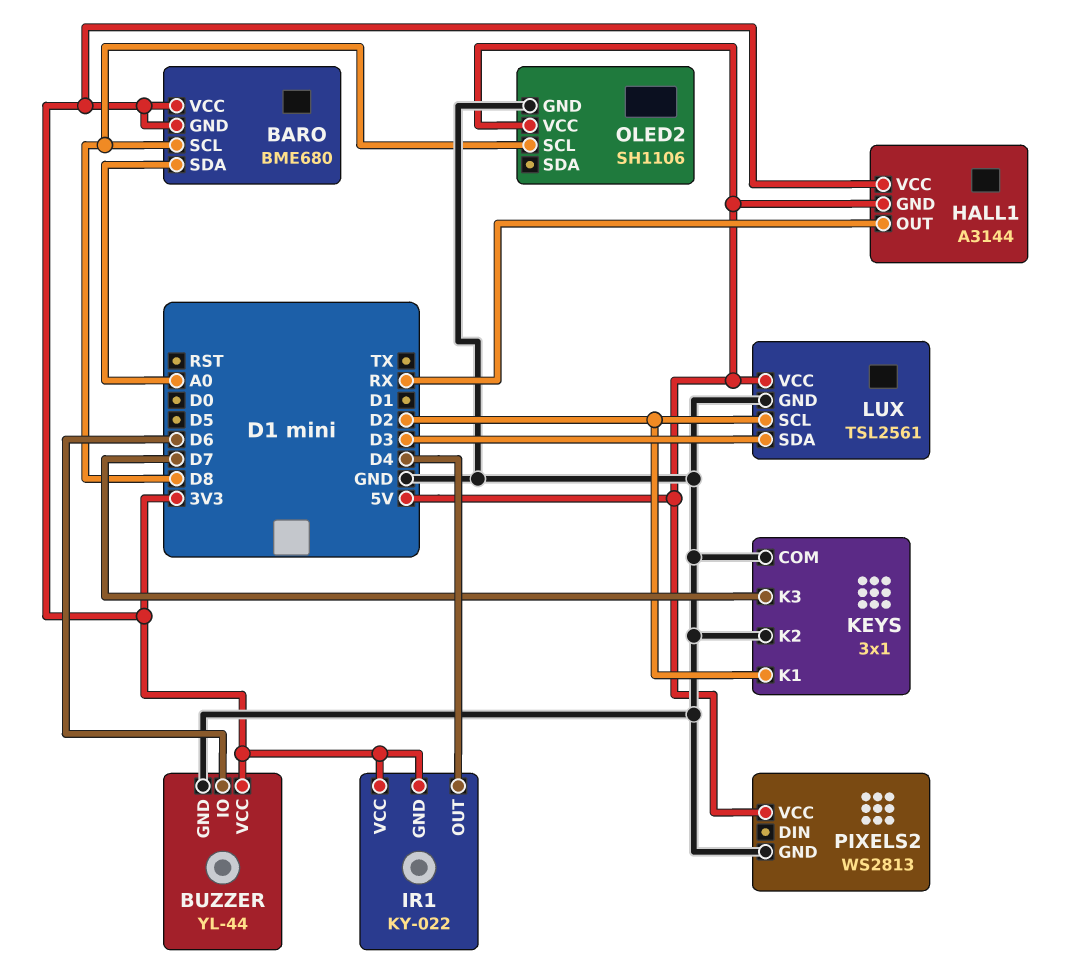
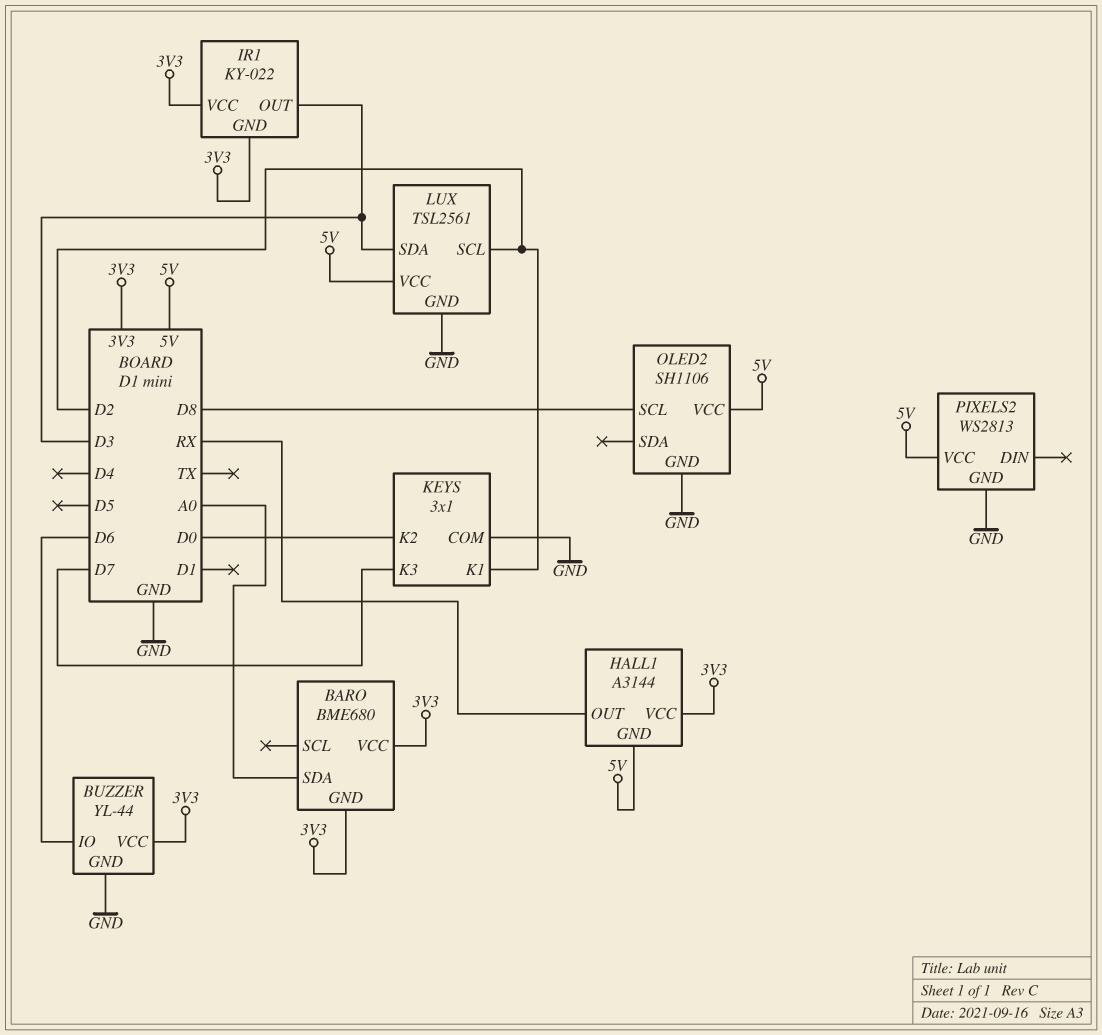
BARO pin SCL: D8 -> none
IR1 pin OUT: D4 -> D3
KEYS pin K2: GND -> D0

